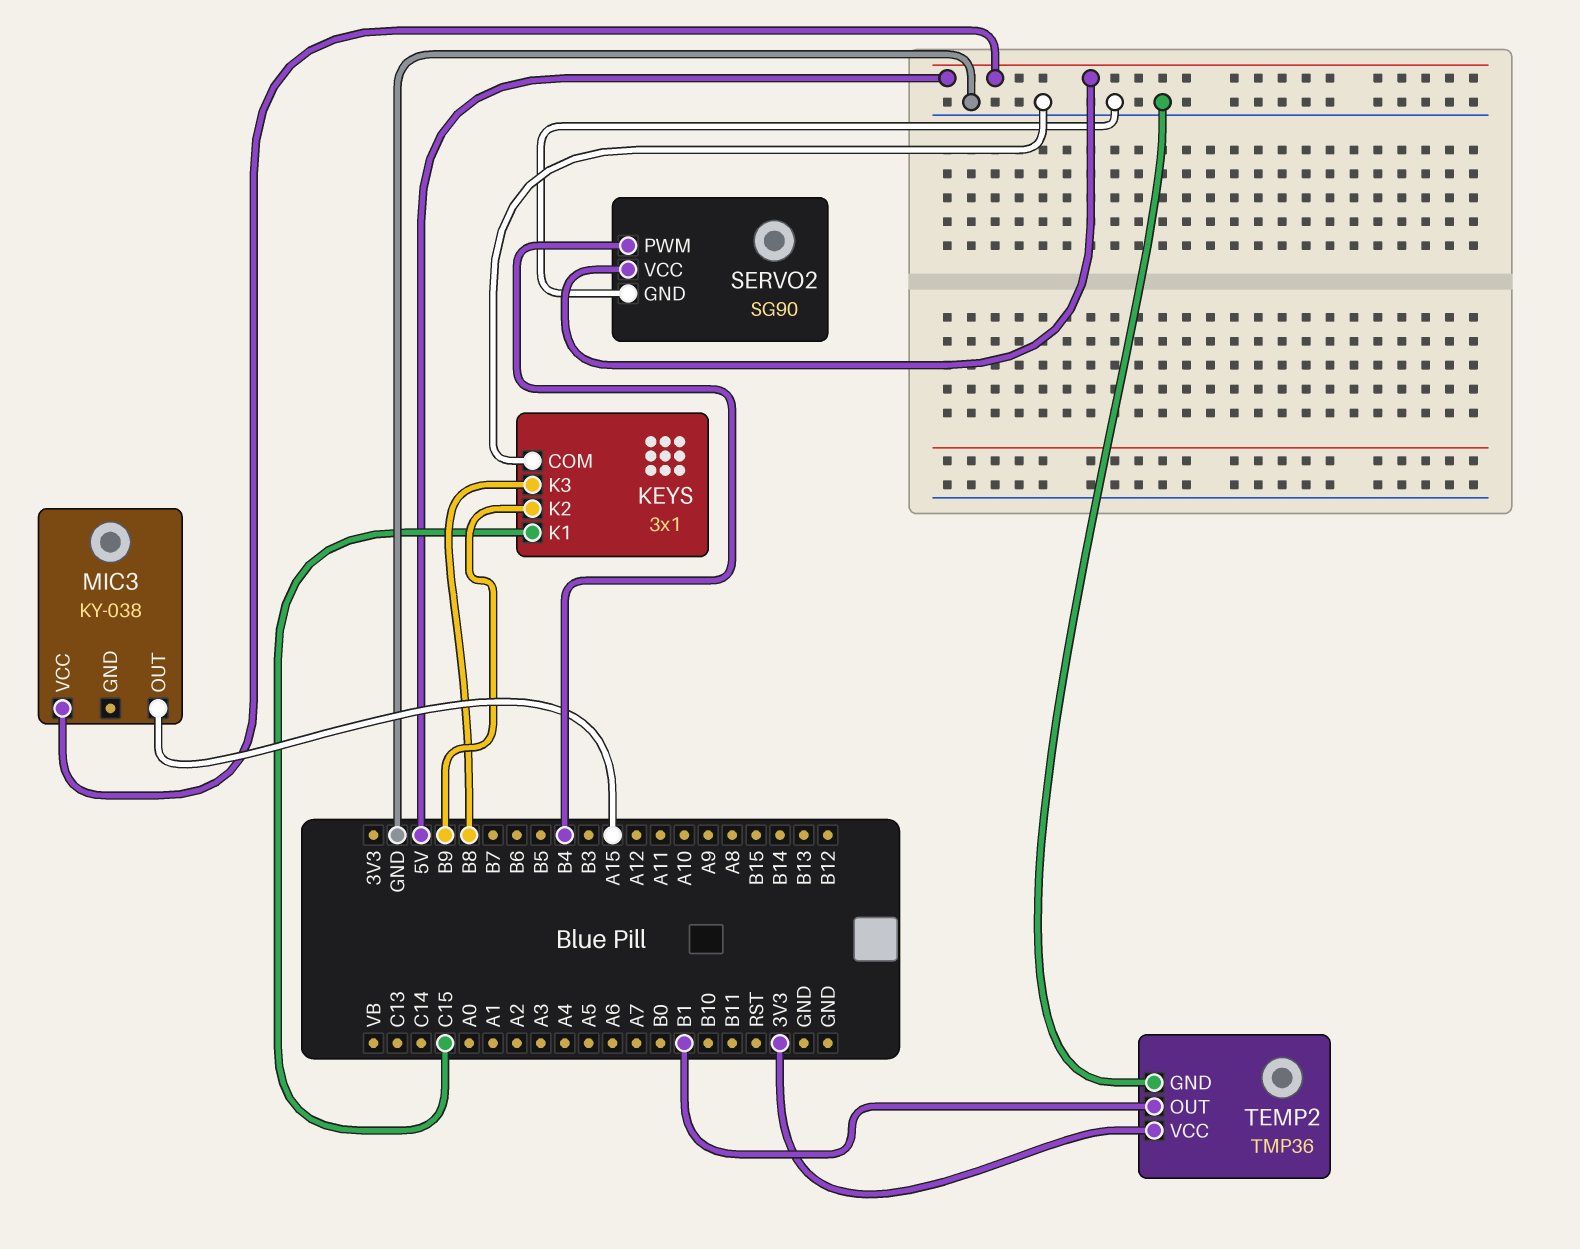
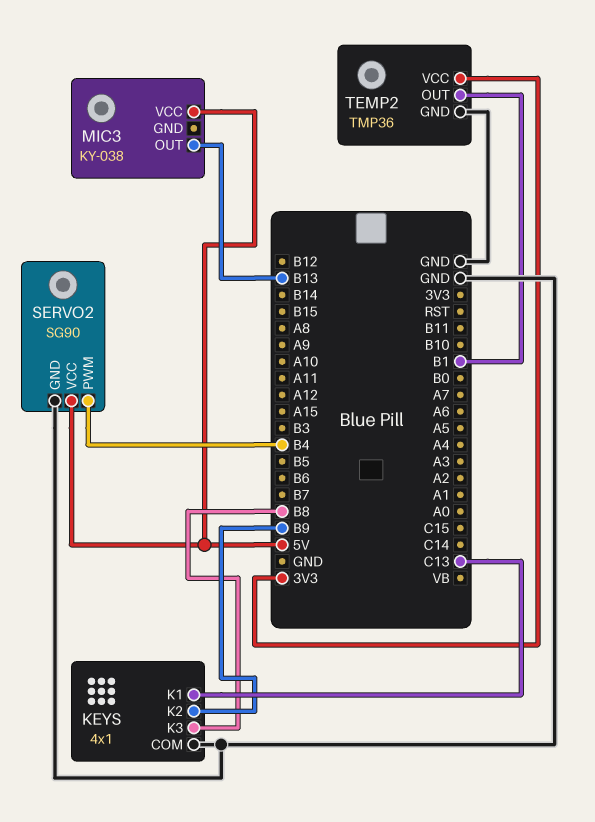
KEYS: 3x1 -> 4x1
KEYS pin K1: C15 -> C13
MIC3 pin OUT: A15 -> B13

